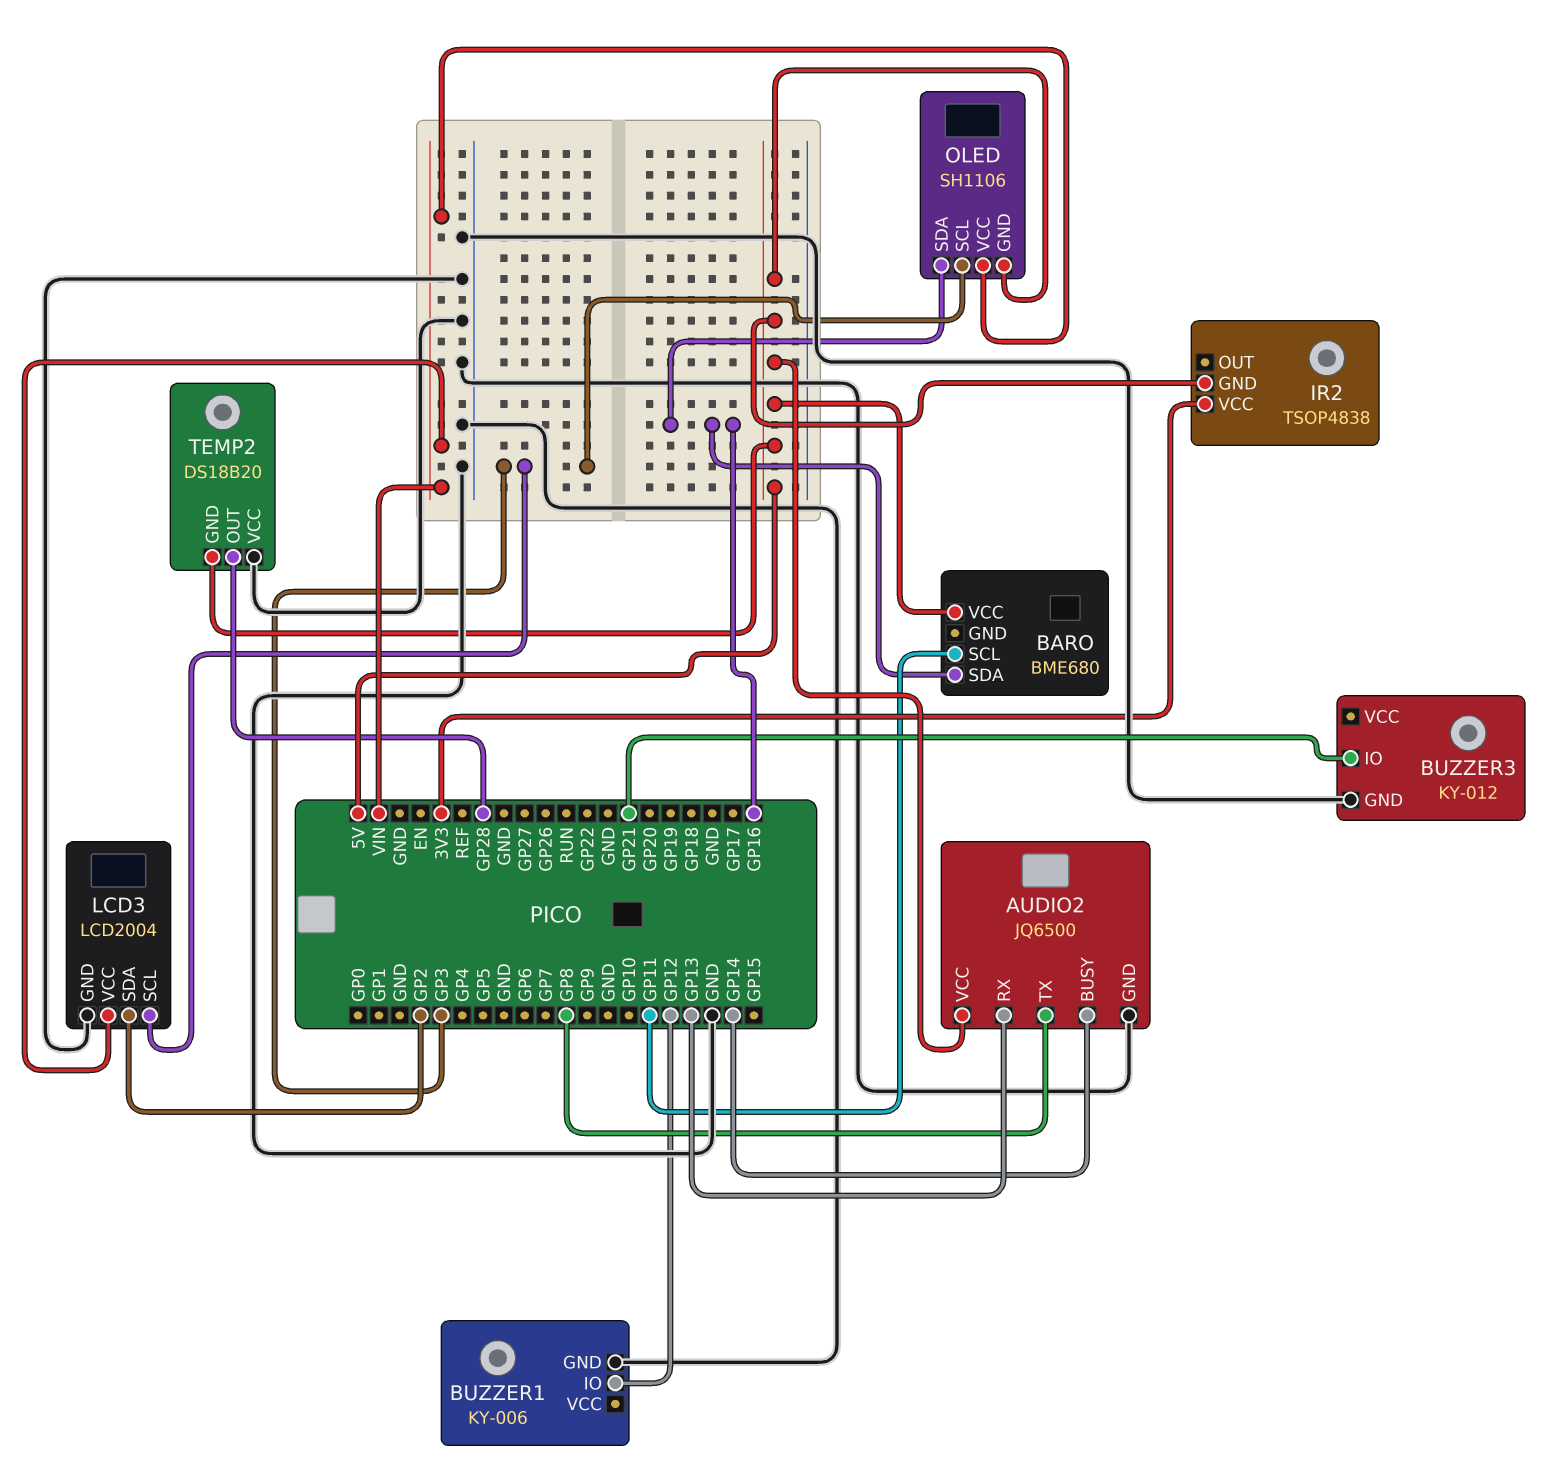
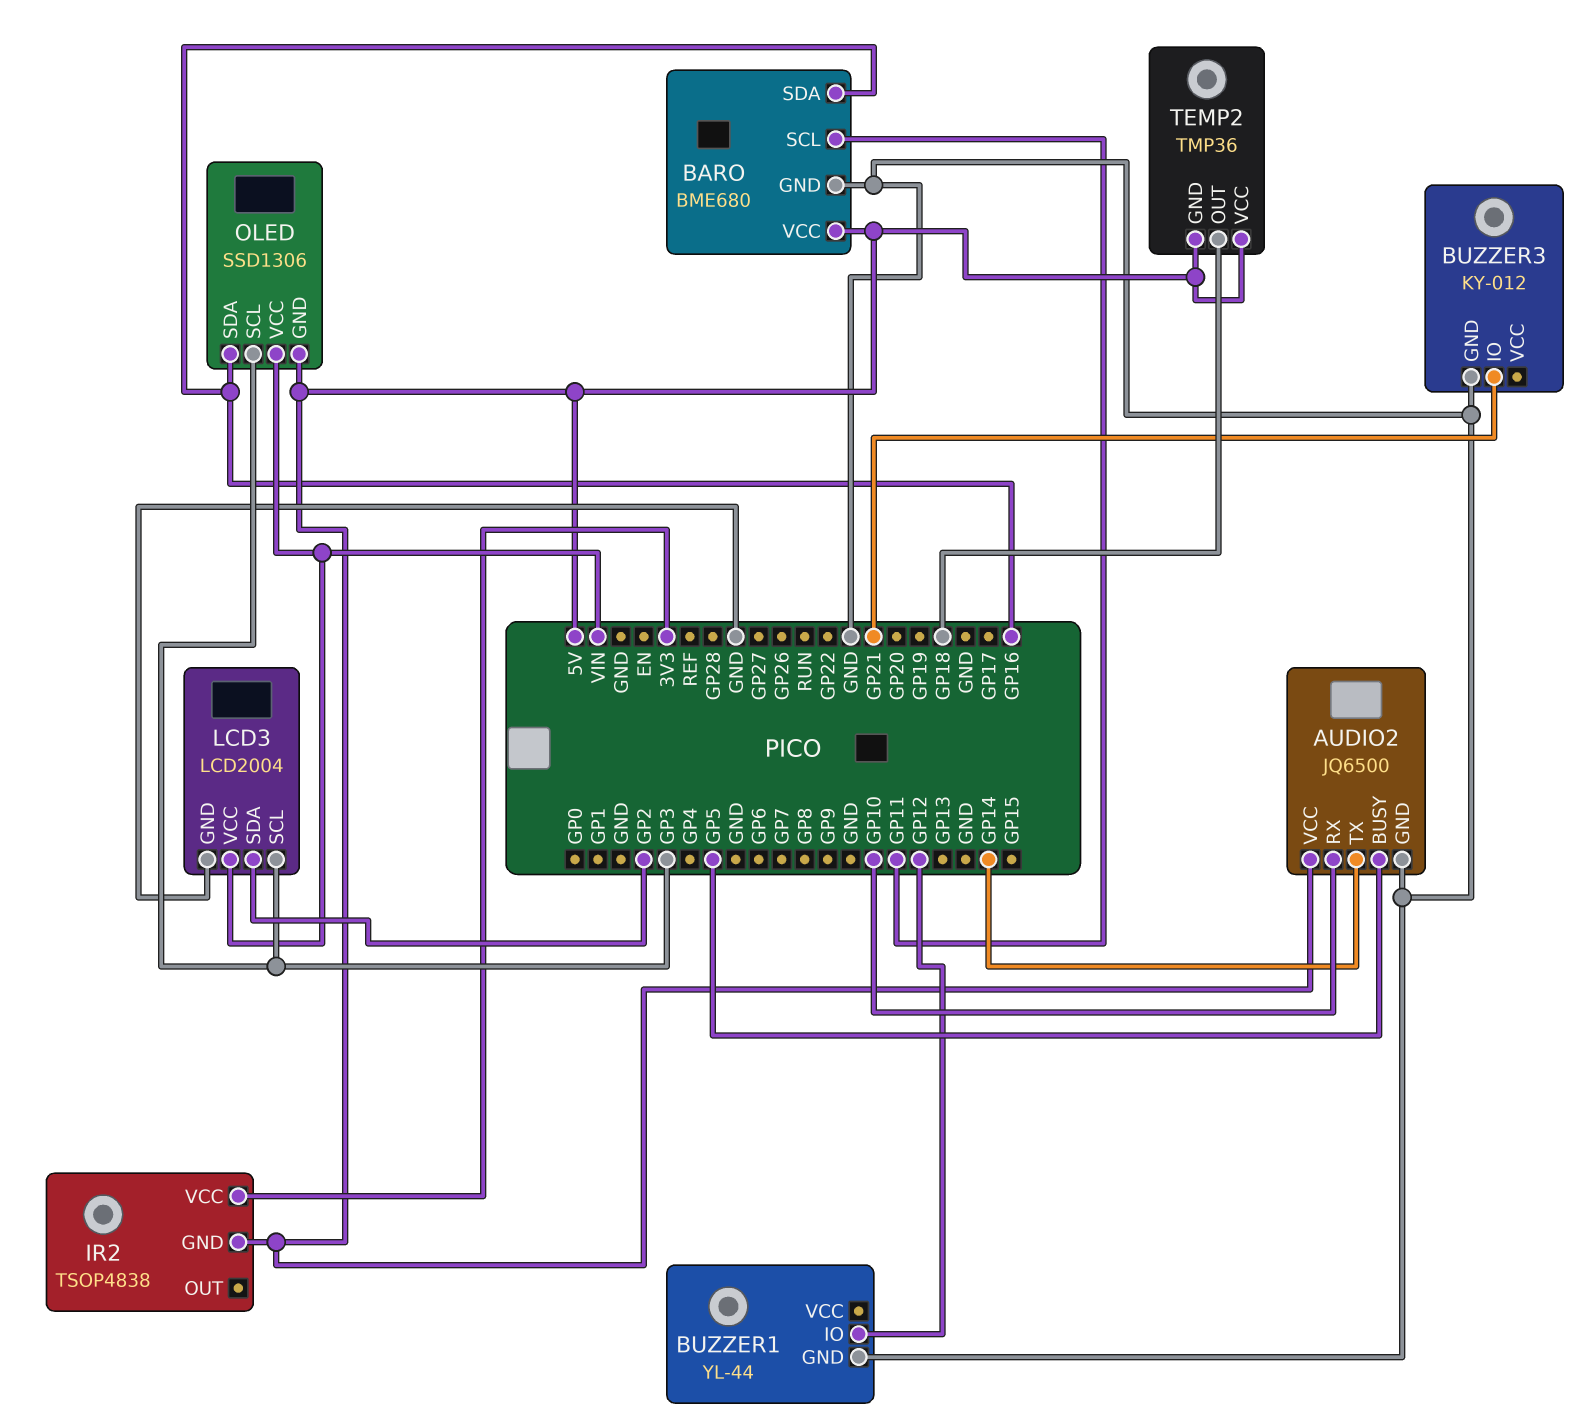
AUDIO2 pin BUSY: GP14 -> GP5
AUDIO2 pin RX: GP13 -> GP10
AUDIO2 pin TX: GP8 -> GP14
BARO pin GND: none -> GND
BUZZER1: KY-006 -> YL-44
OLED: SH1106 -> SSD1306
TEMP2: DS18B20 -> TMP36
TEMP2 pin OUT: GP28 -> GP18
TEMP2 pin VCC: GND -> 5V

